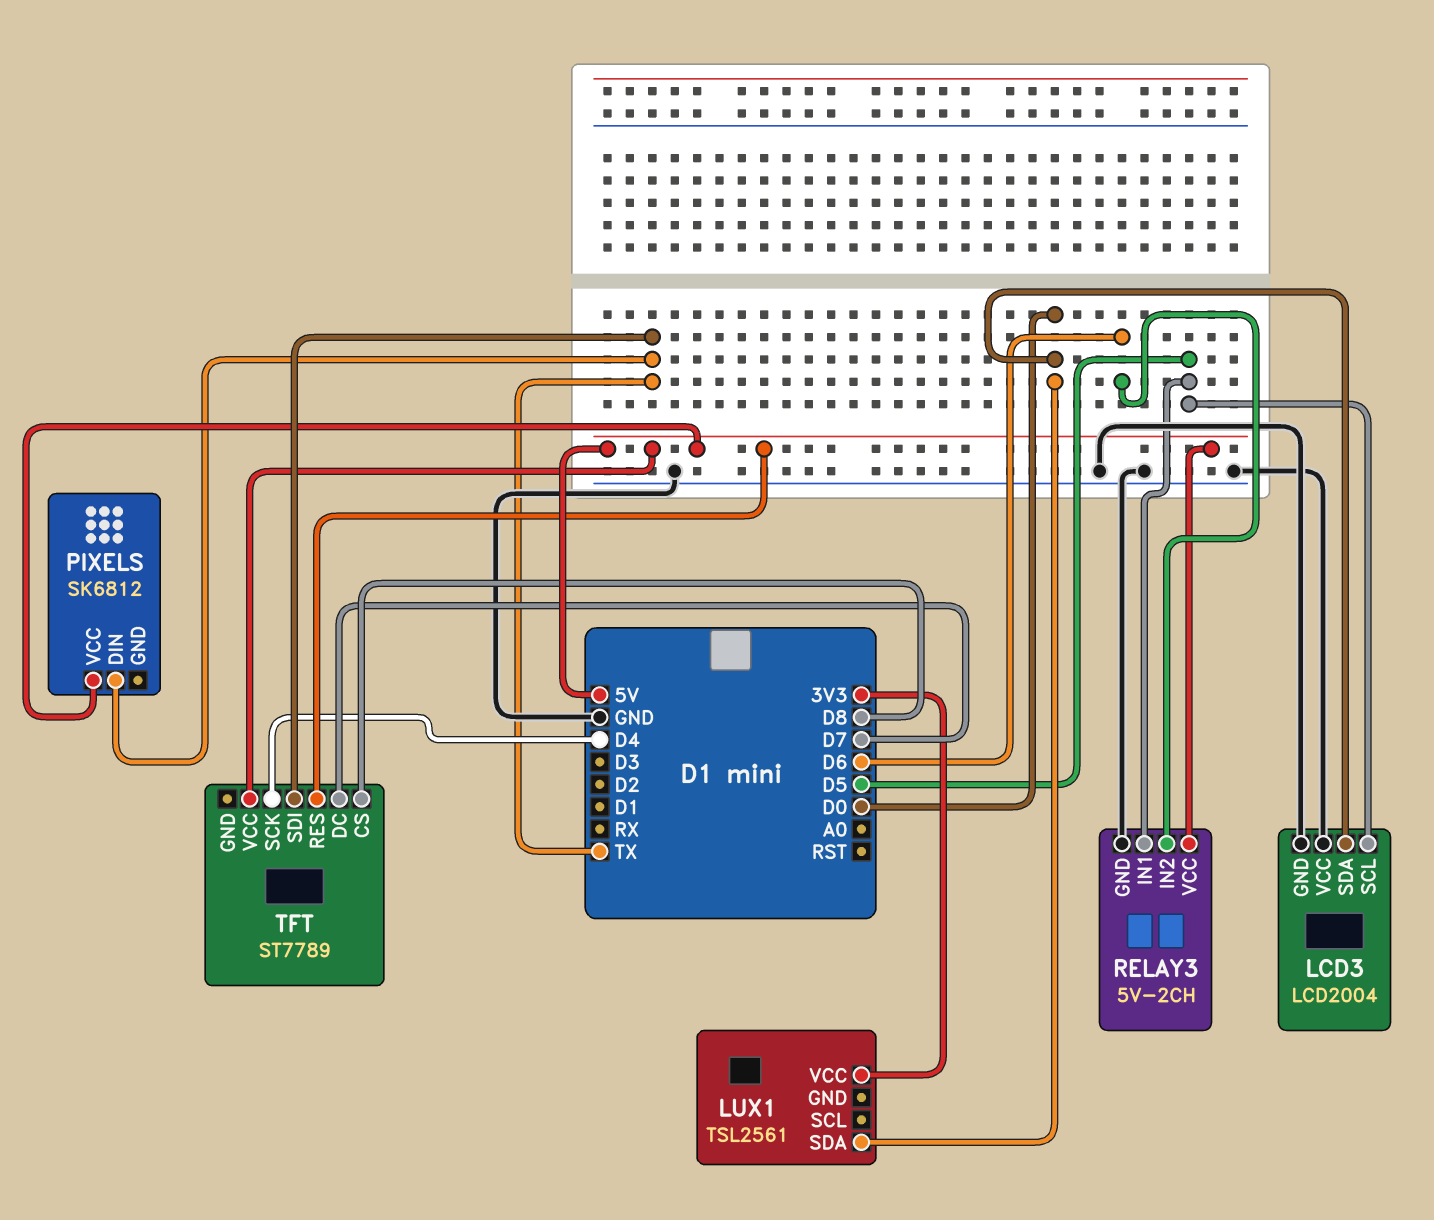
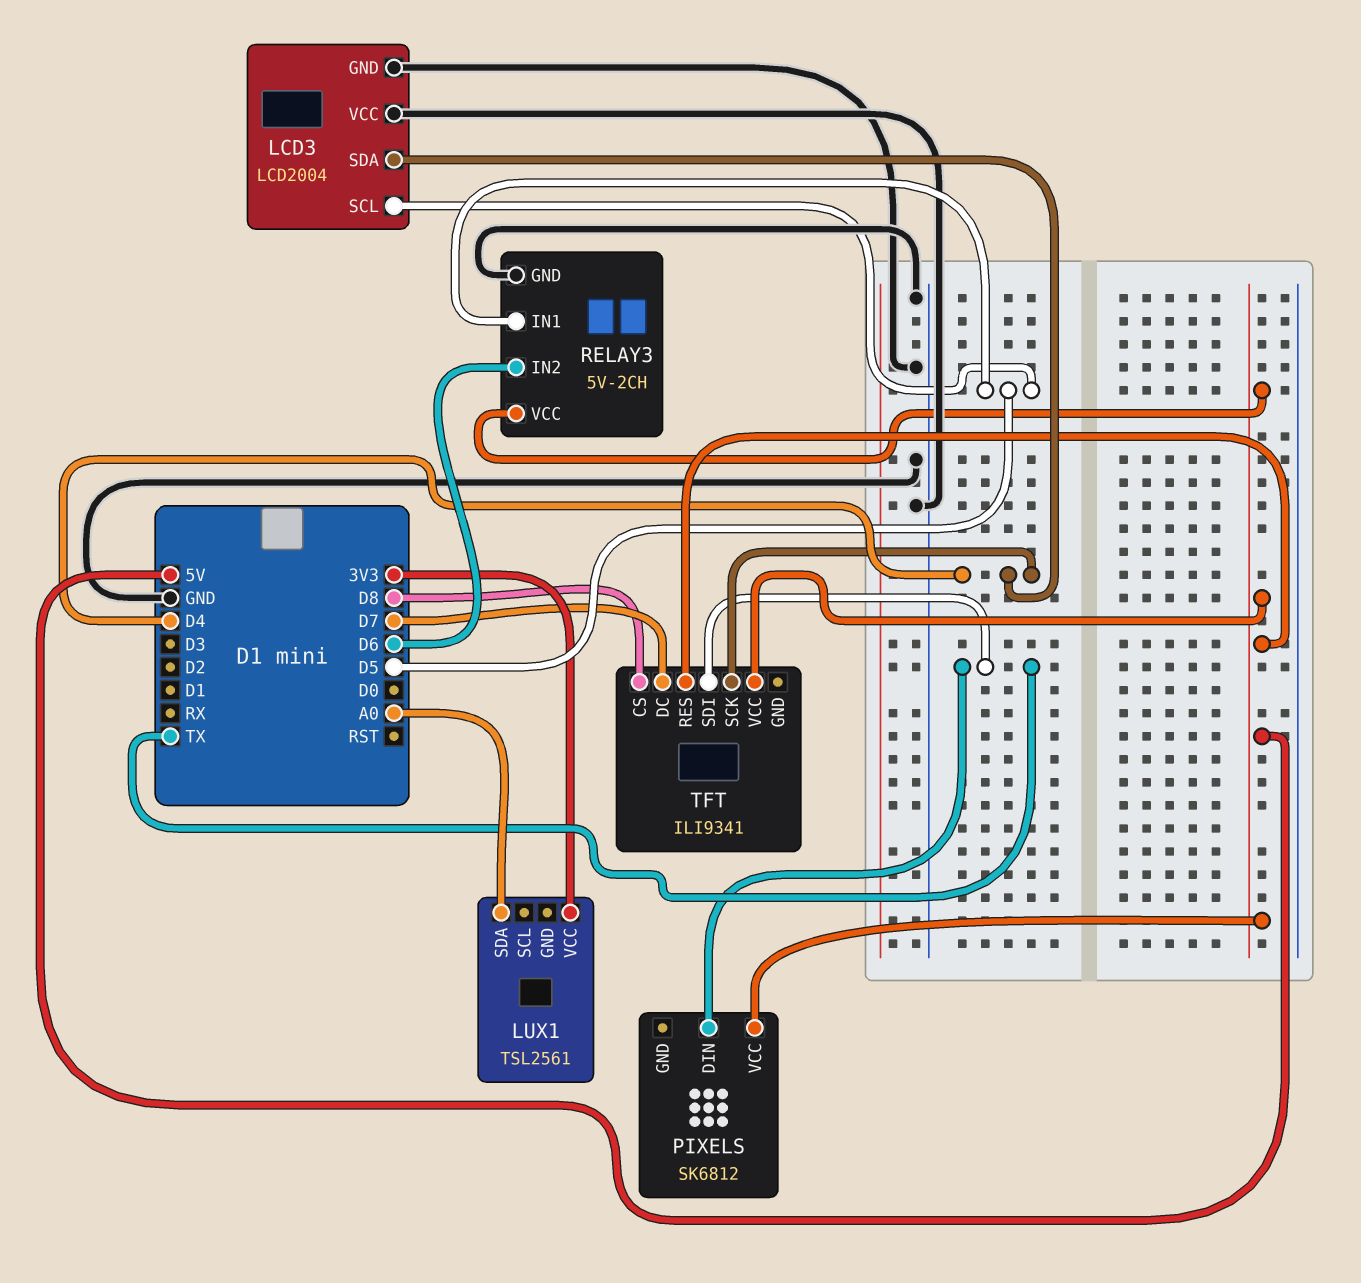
LCD3 pin SDA: D0 -> D4
LUX1 pin SDA: D0 -> A0
TFT: ST7789 -> ILI9341

